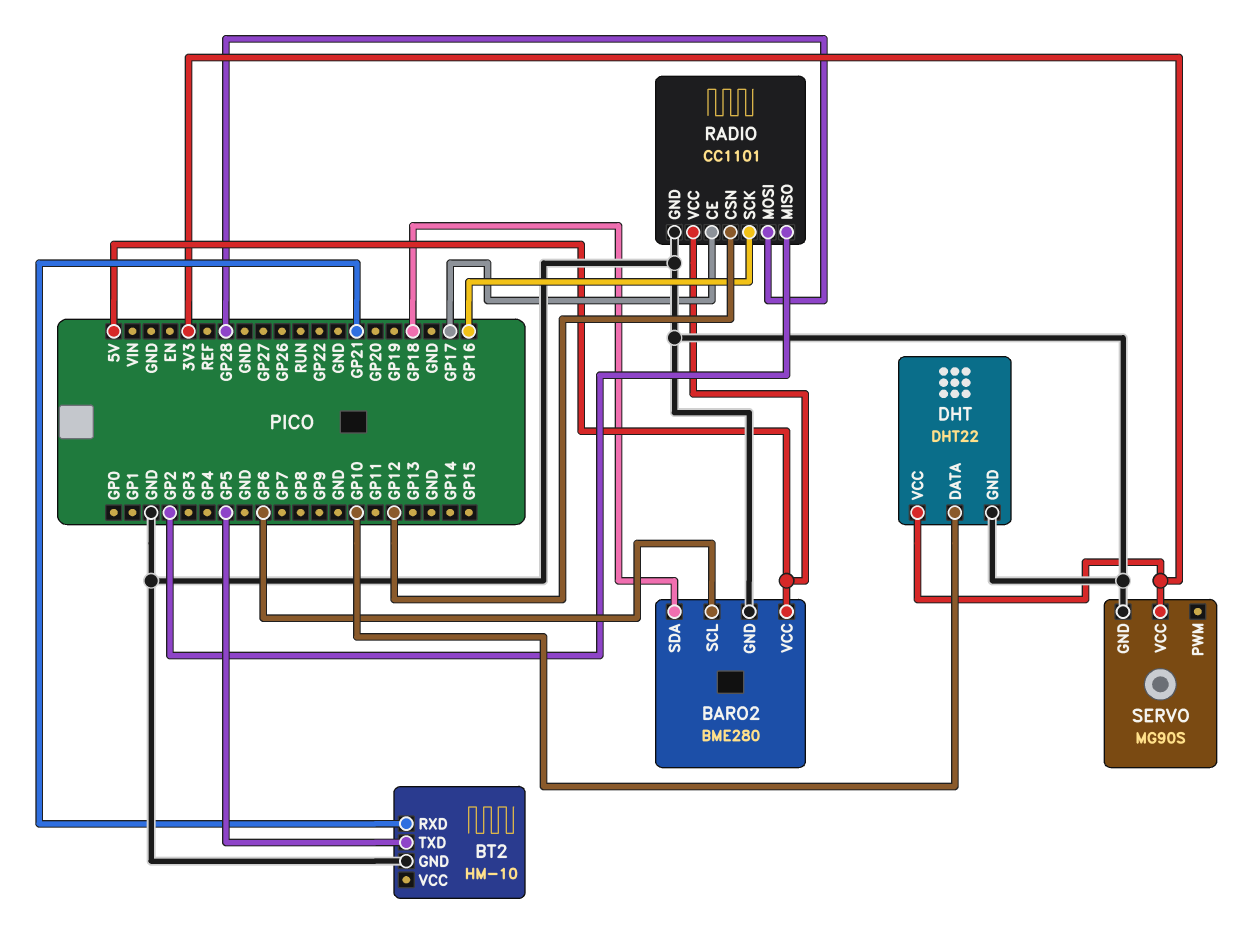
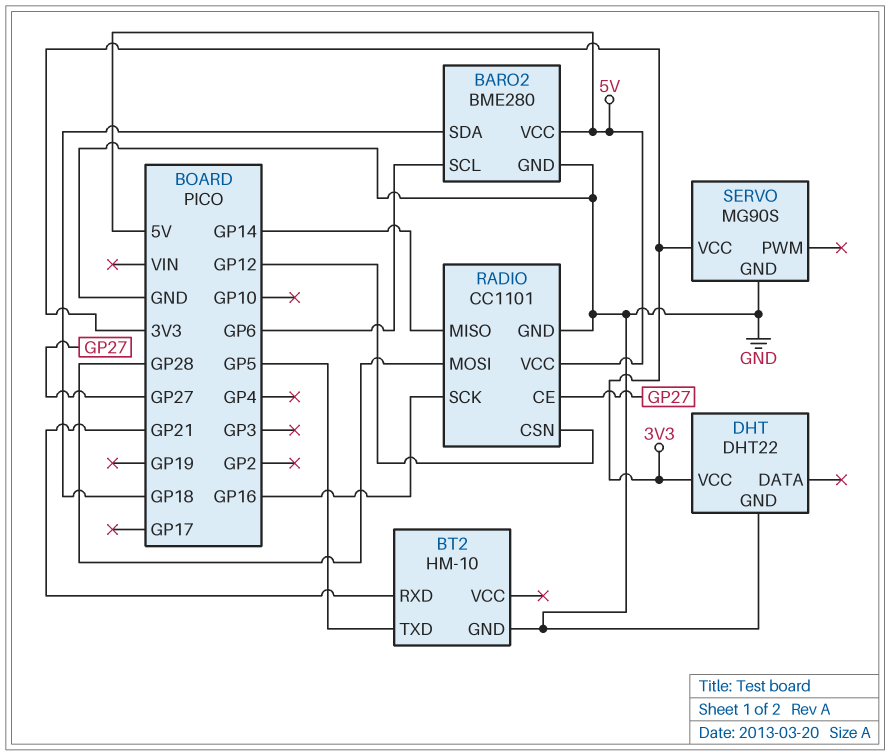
DHT pin DATA: GP10 -> none
RADIO pin CE: GP17 -> GP27
RADIO pin MISO: GP2 -> GP14

